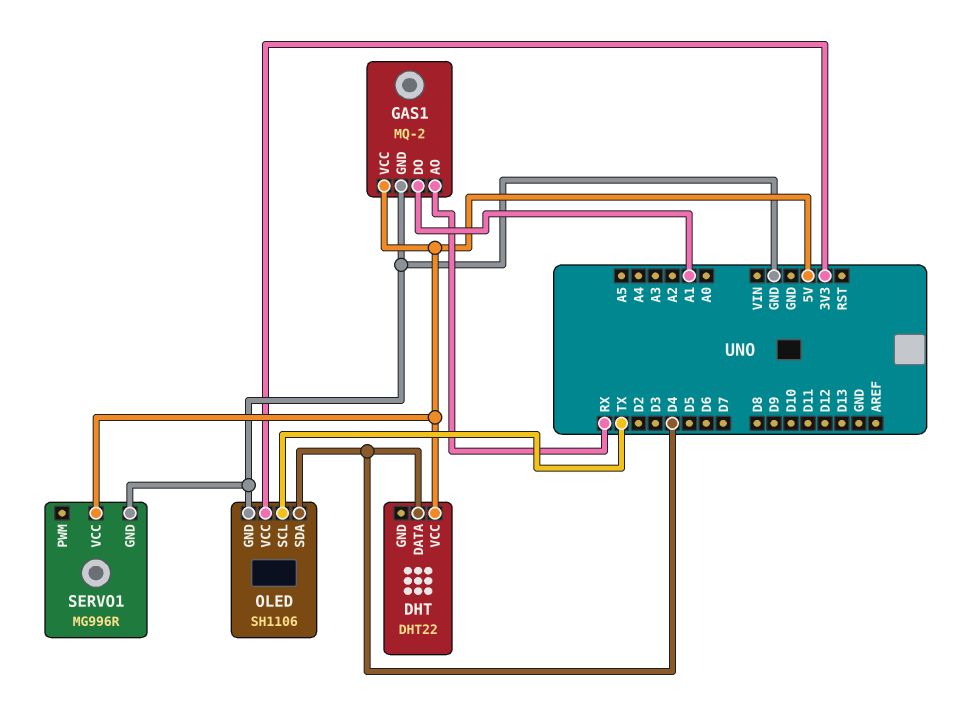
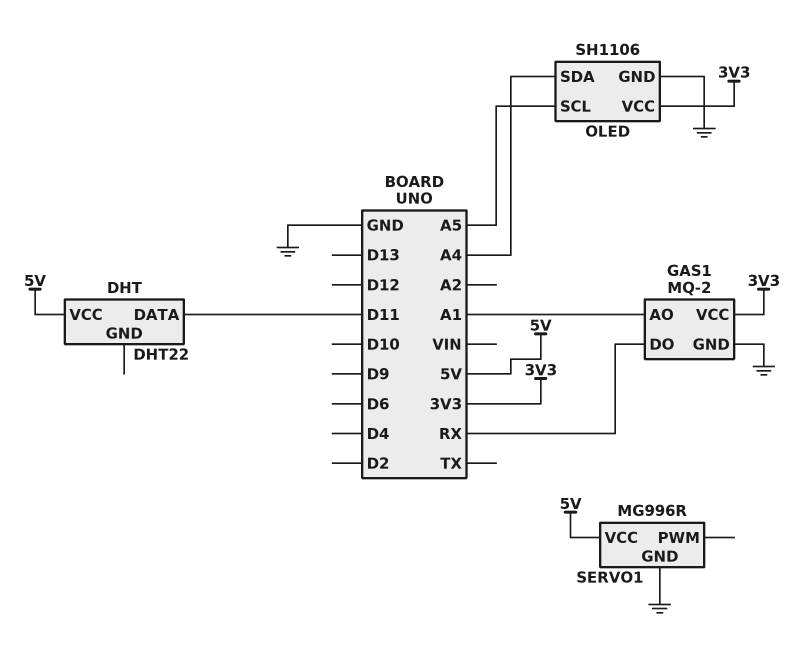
DHT pin DATA: D4 -> D11
GAS1 pin AO: RX -> A1
GAS1 pin DO: A1 -> RX
GAS1 pin VCC: 5V -> 3V3
OLED pin SCL: TX -> A5
OLED pin SDA: D4 -> A4

